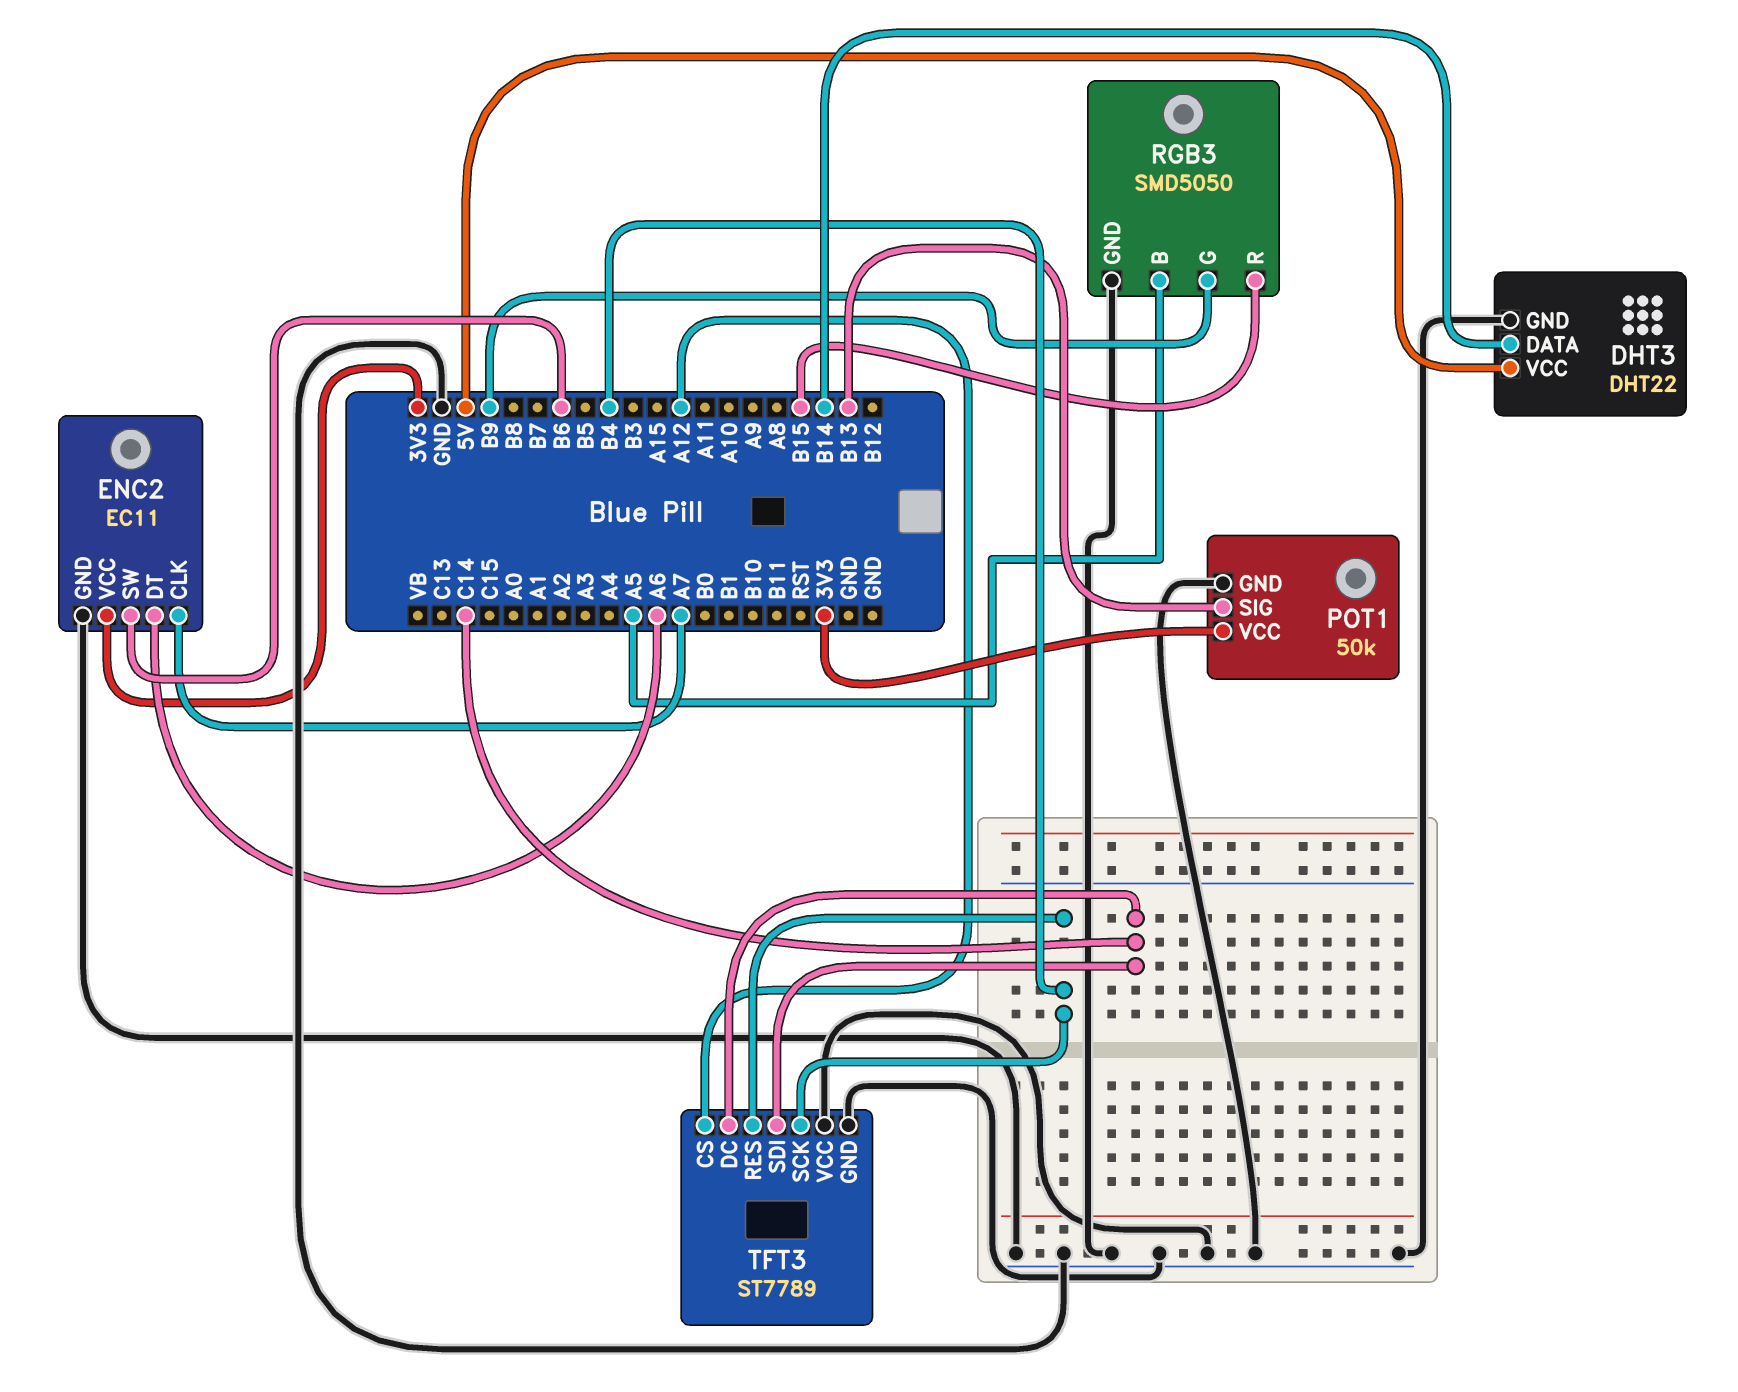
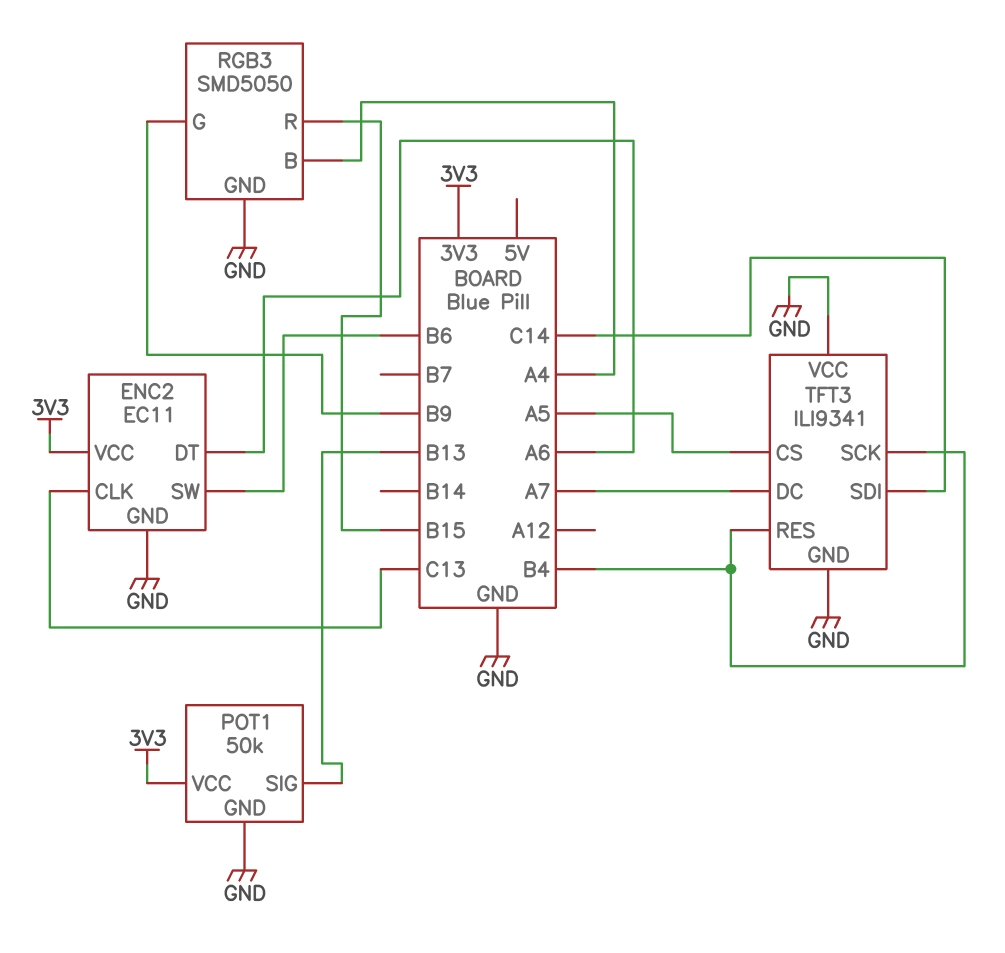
DHT3: DHT22 -> none
DHT3 pin DATA: B14 -> none
DHT3 pin GND: GND -> none
DHT3 pin VCC: 5V -> none
ENC2 pin CLK: A7 -> C13
RGB3 pin B: A5 -> A4
TFT3: ST7789 -> ILI9341
TFT3 pin CS: A12 -> A5
TFT3 pin DC: C14 -> A7

